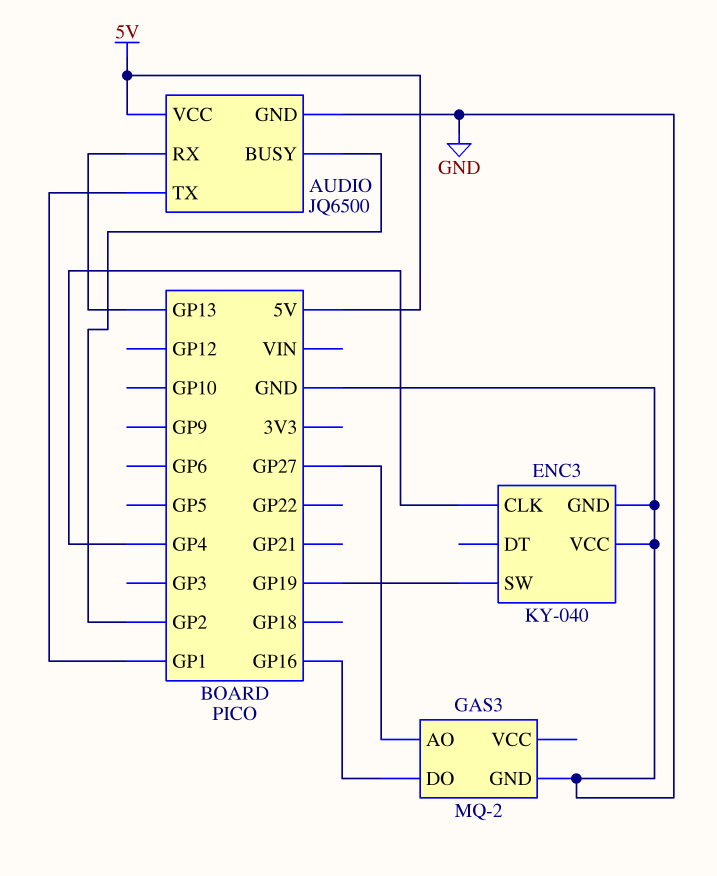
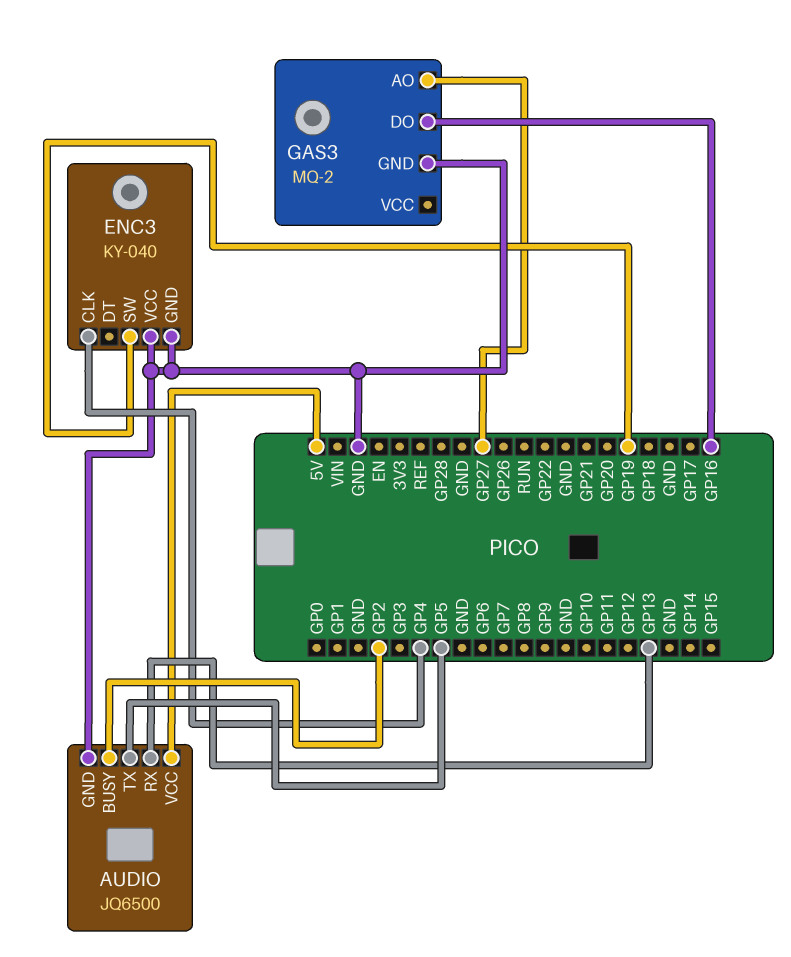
AUDIO pin TX: GP1 -> GP5

